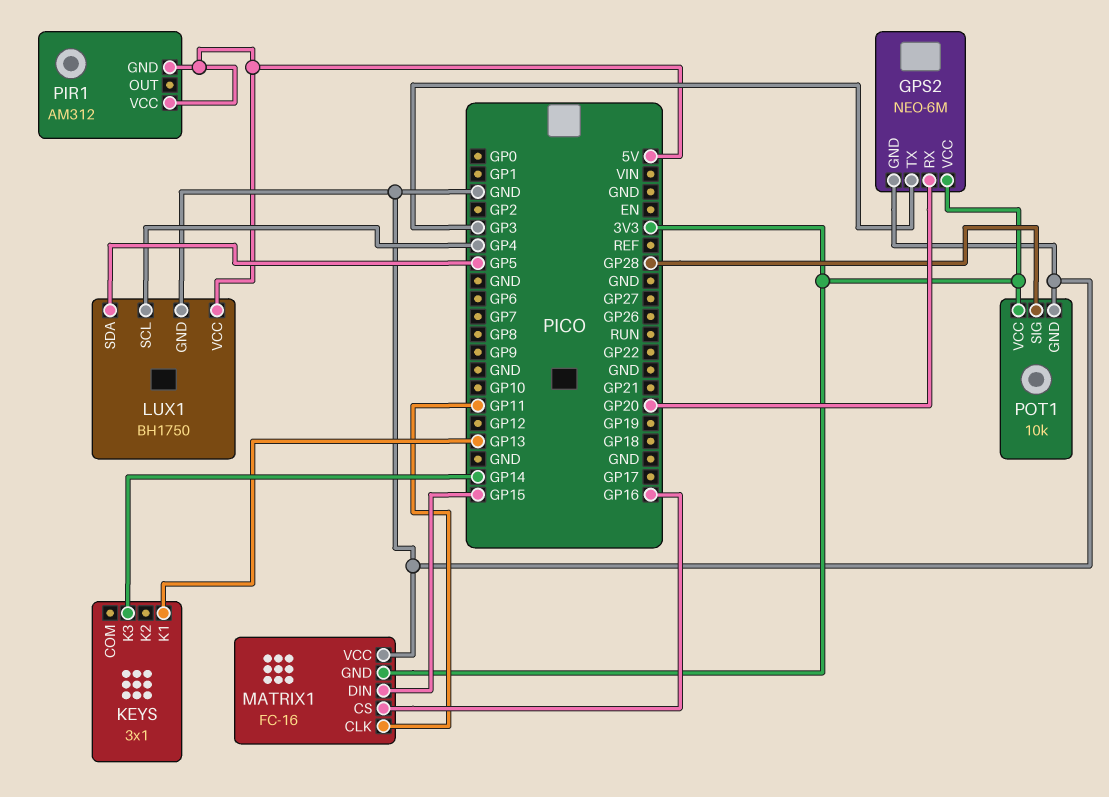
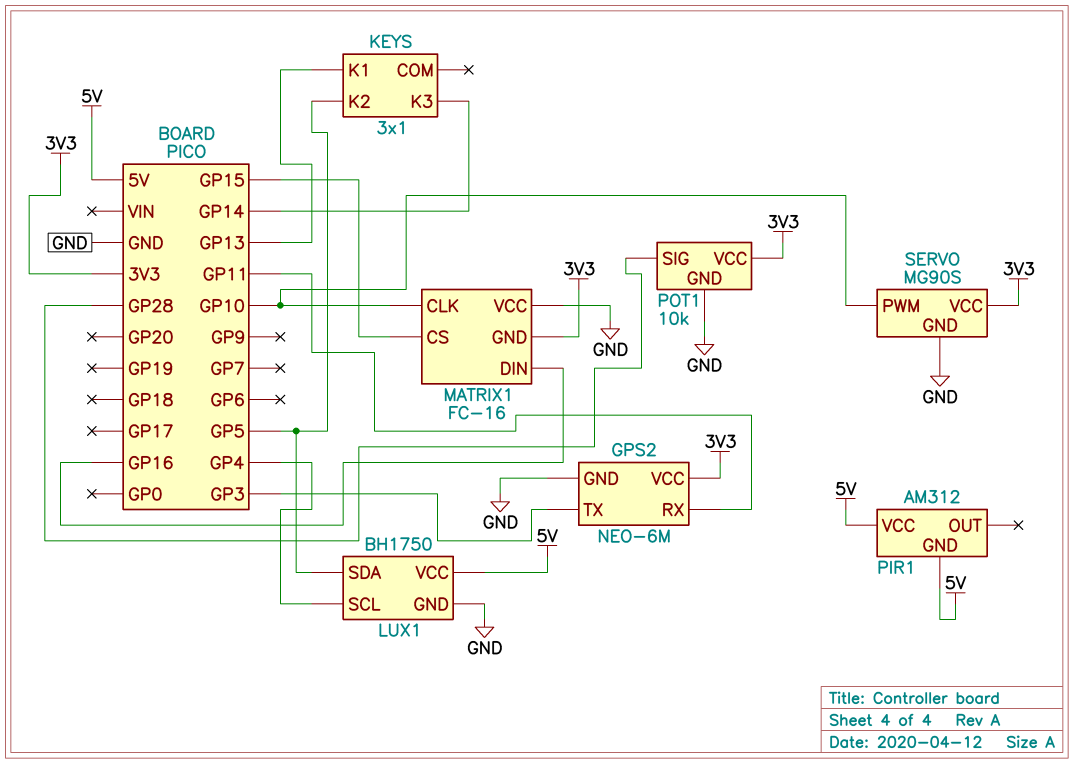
GPS2 pin RX: GP20 -> GP11
KEYS pin K2: none -> GP5
MATRIX1 pin CLK: GP11 -> GP10
MATRIX1 pin CS: GP16 -> GP15
MATRIX1 pin DIN: GP15 -> GP16
SERVO: none -> MG90S
SERVO pin GND: none -> GND
SERVO pin PWM: none -> GP10
SERVO pin VCC: none -> 3V3

